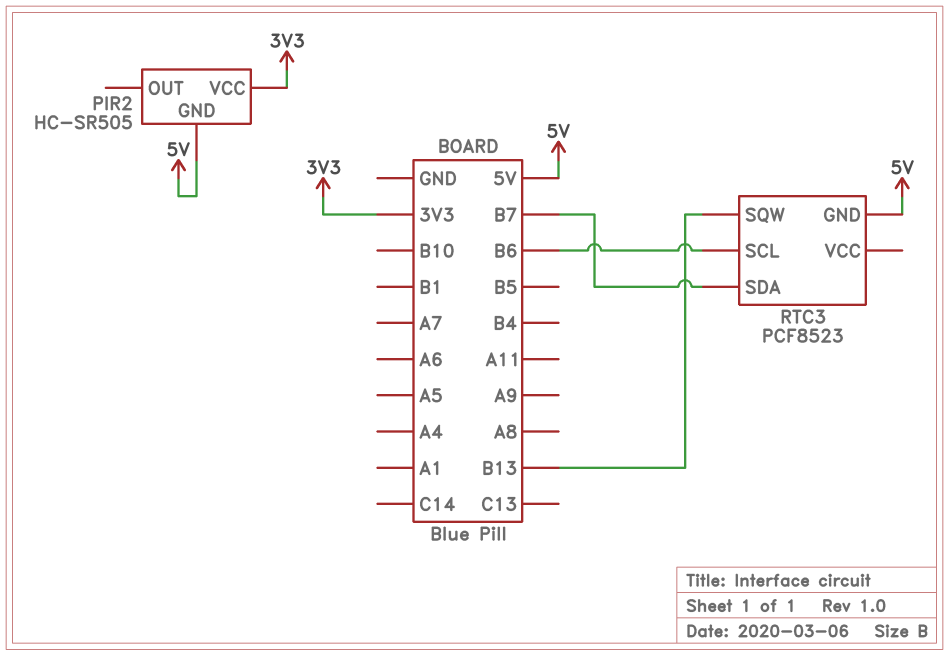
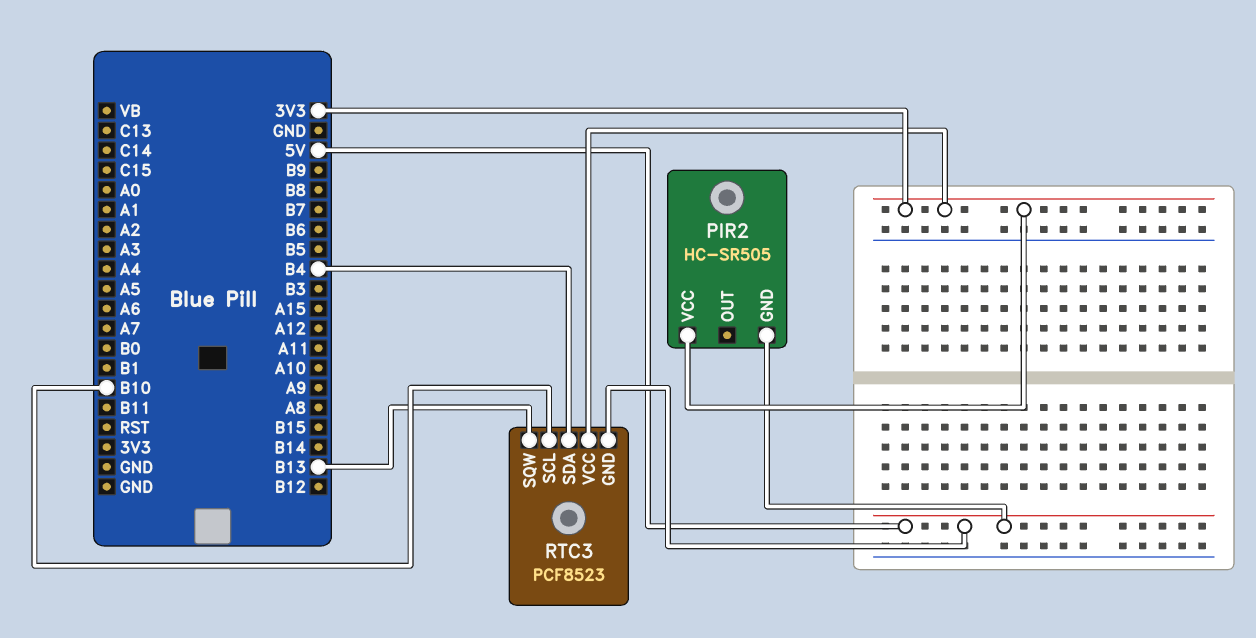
RTC3 pin SCL: B6 -> B10
RTC3 pin SDA: B7 -> B4
RTC3 pin VCC: none -> 3V3

